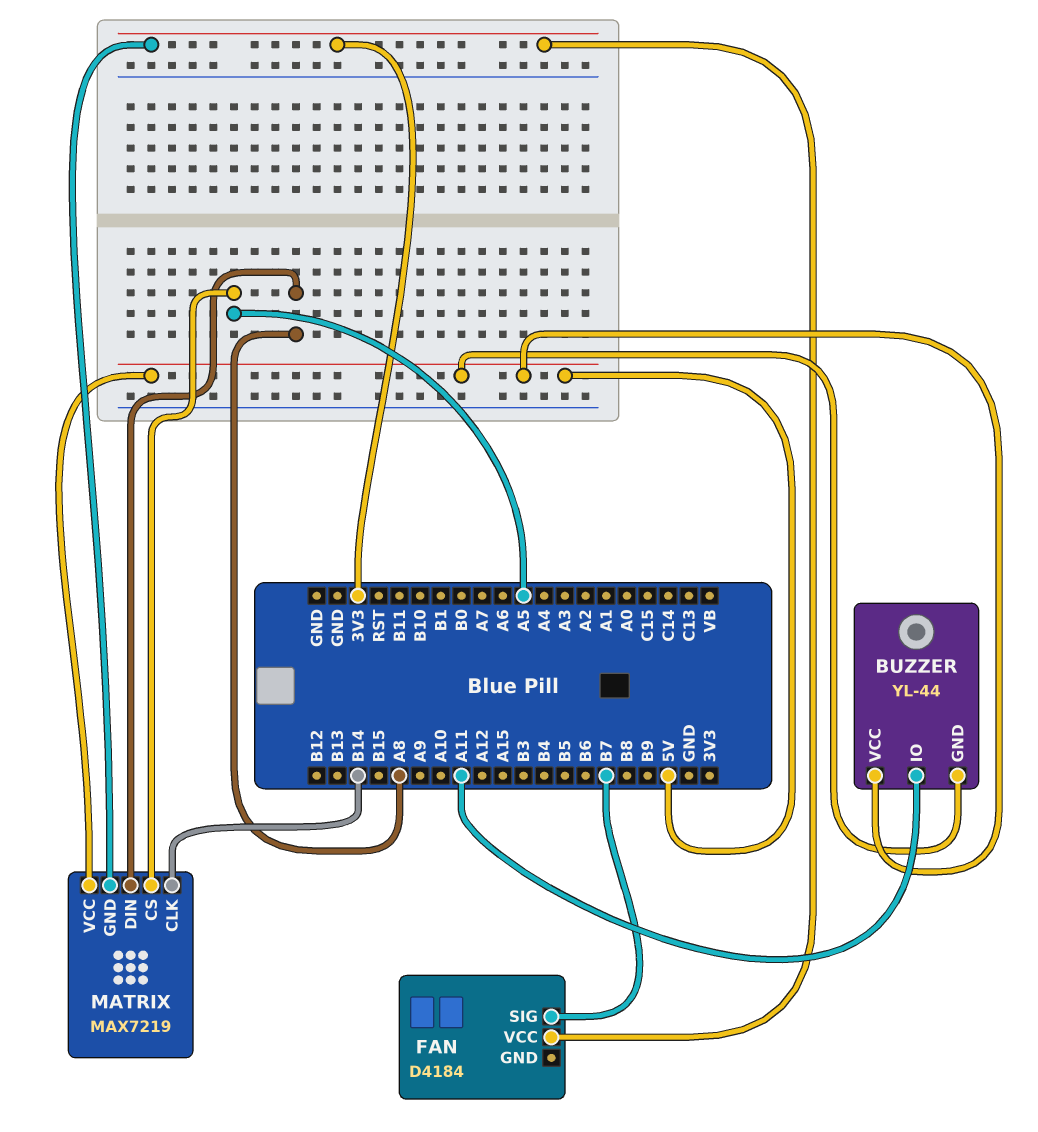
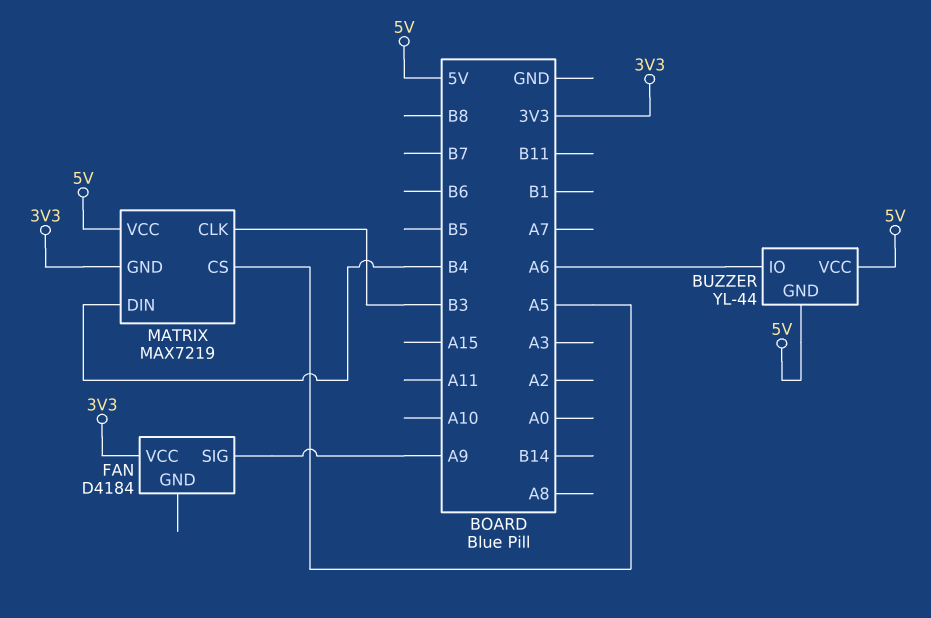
BUZZER pin IO: A11 -> A6
FAN pin SIG: B7 -> A9
MATRIX pin CLK: B14 -> B3
MATRIX pin DIN: A8 -> B4

